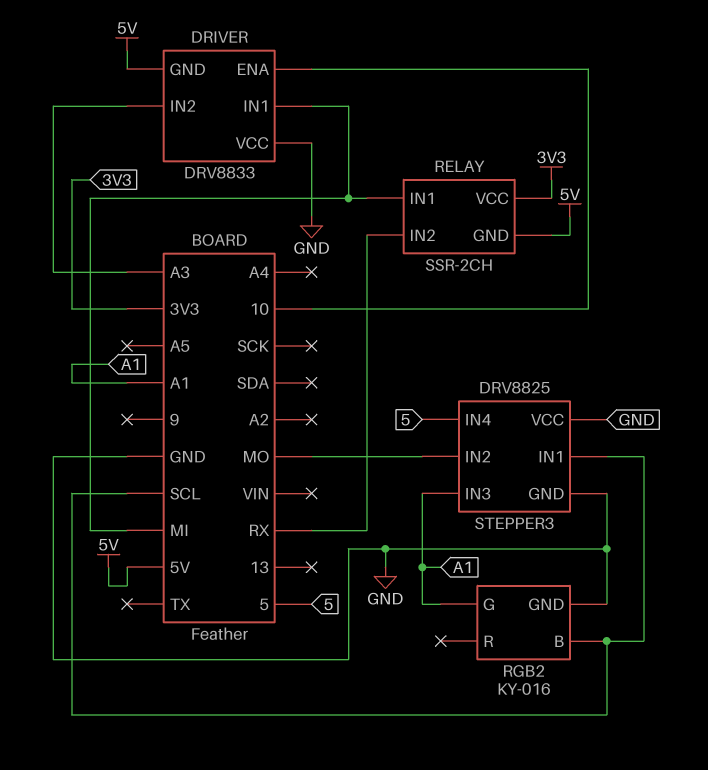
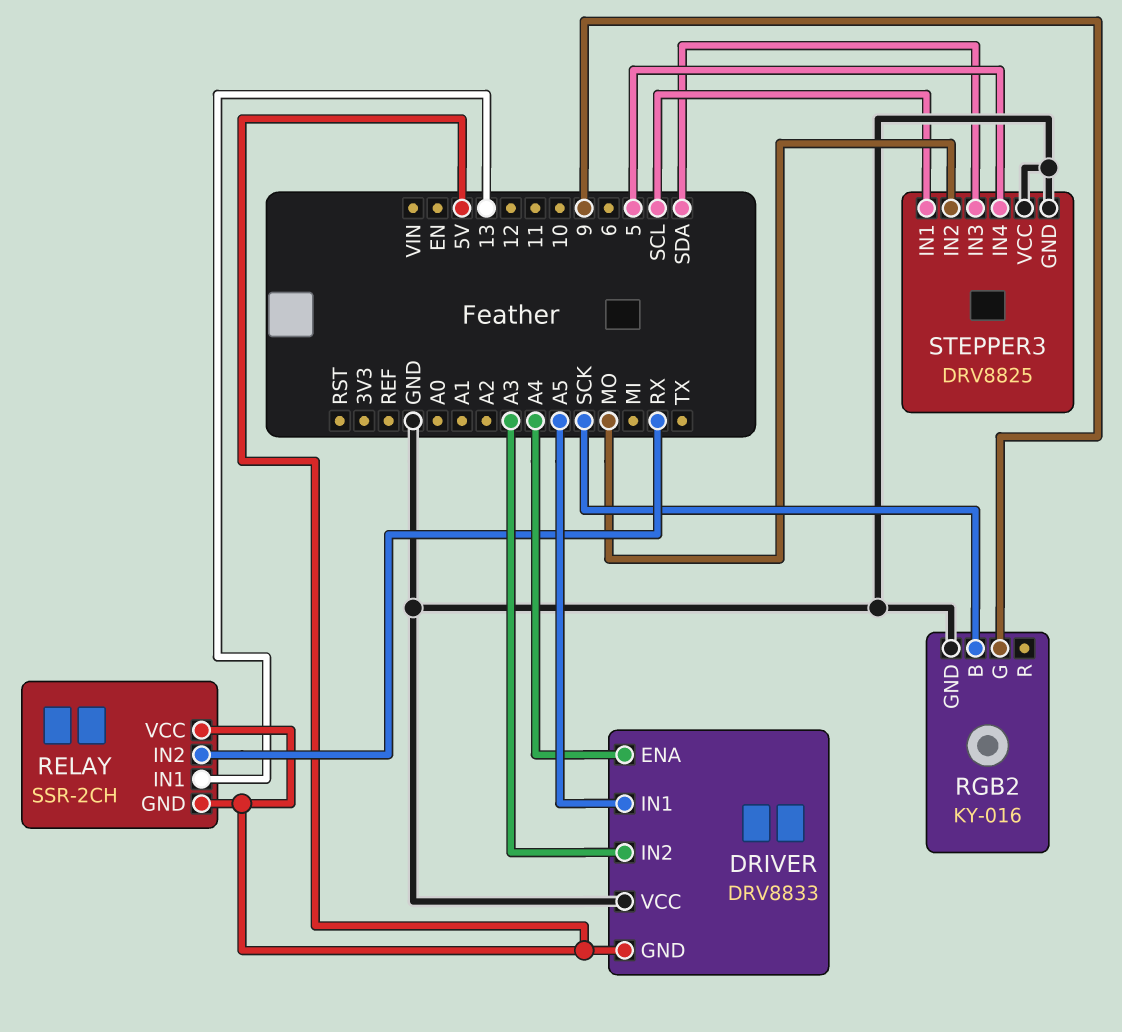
DRIVER pin ENA: 10 -> A4
DRIVER pin IN1: MI -> A5
RELAY pin IN1: MI -> 13
RELAY pin VCC: 3V3 -> 5V
RGB2 pin B: SCL -> SCK
RGB2 pin G: A1 -> 9
STEPPER3 pin IN3: A1 -> SDA

